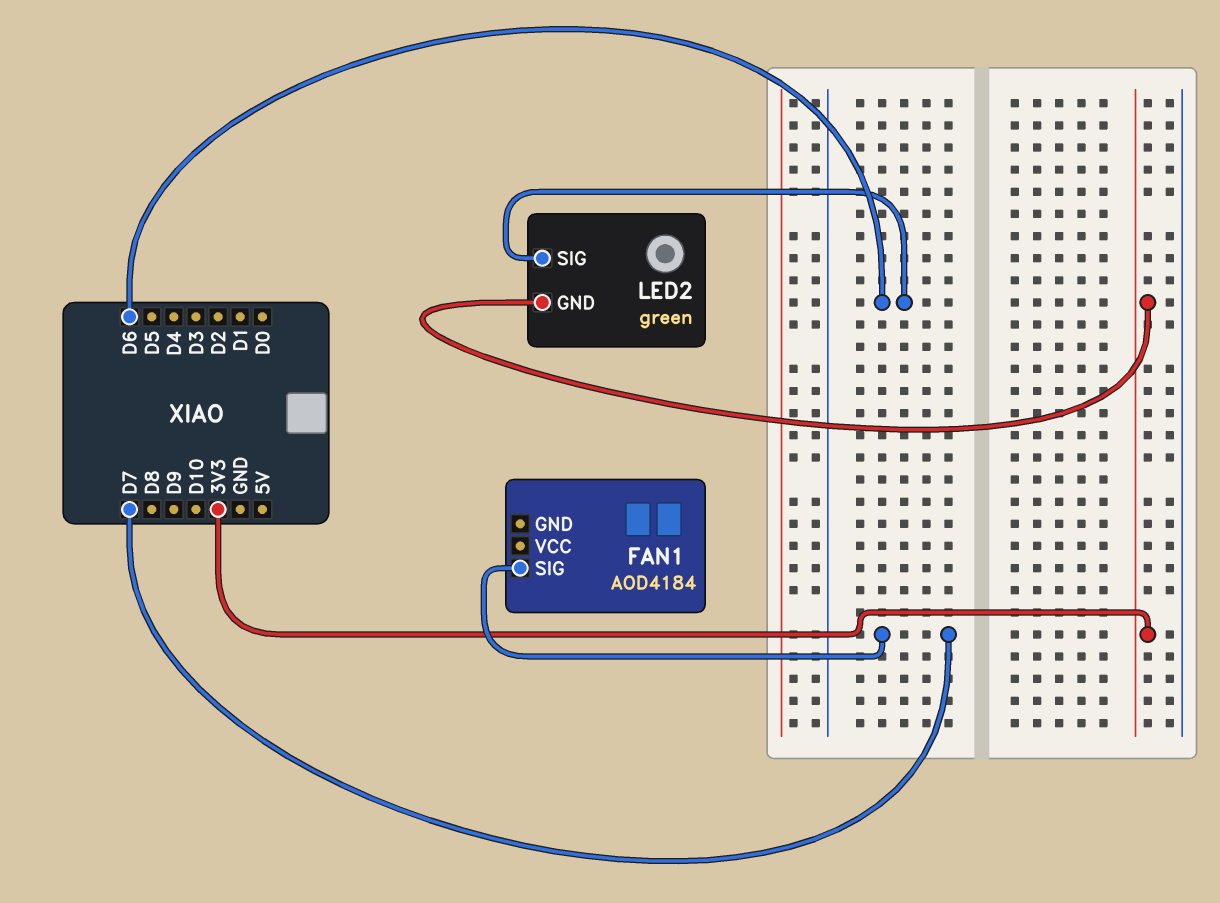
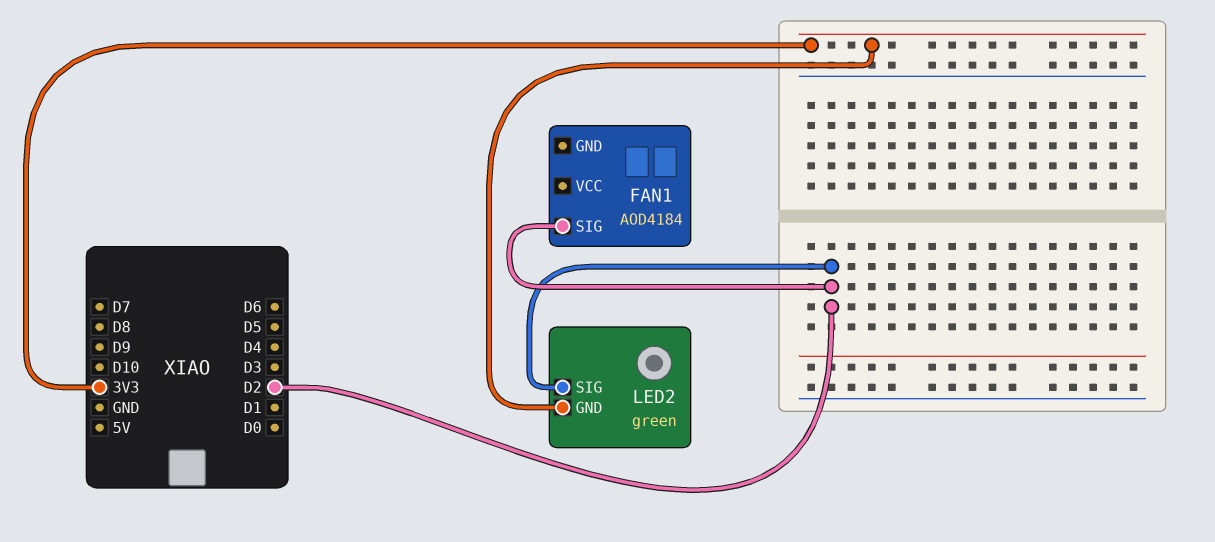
FAN1 pin SIG: D7 -> D2
LED2 pin SIG: D6 -> D2

